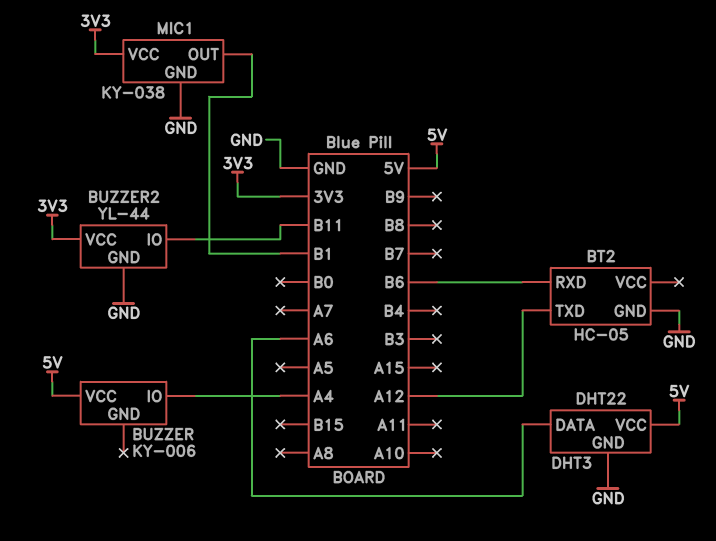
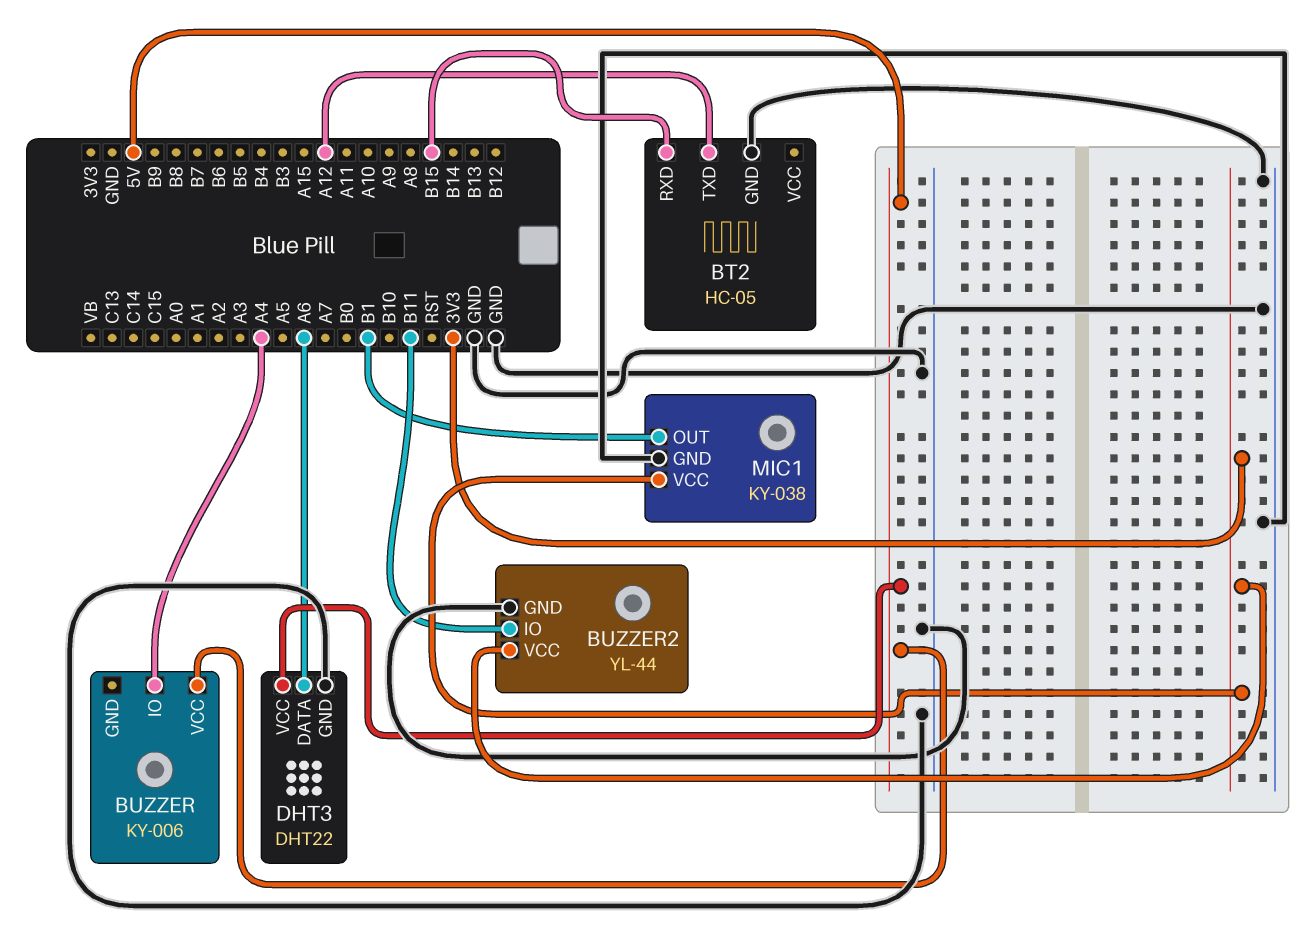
BT2 pin RXD: B6 -> B15

